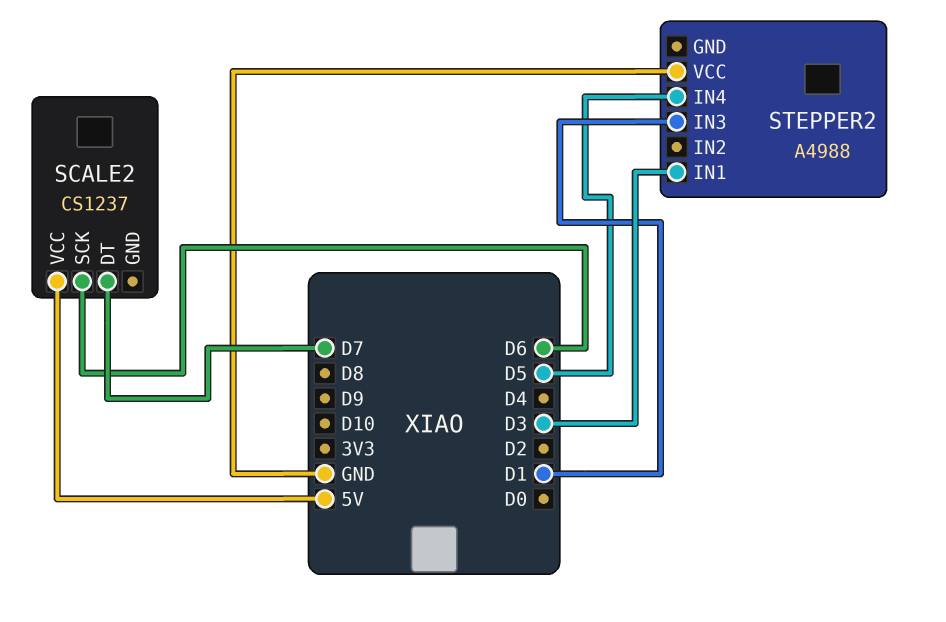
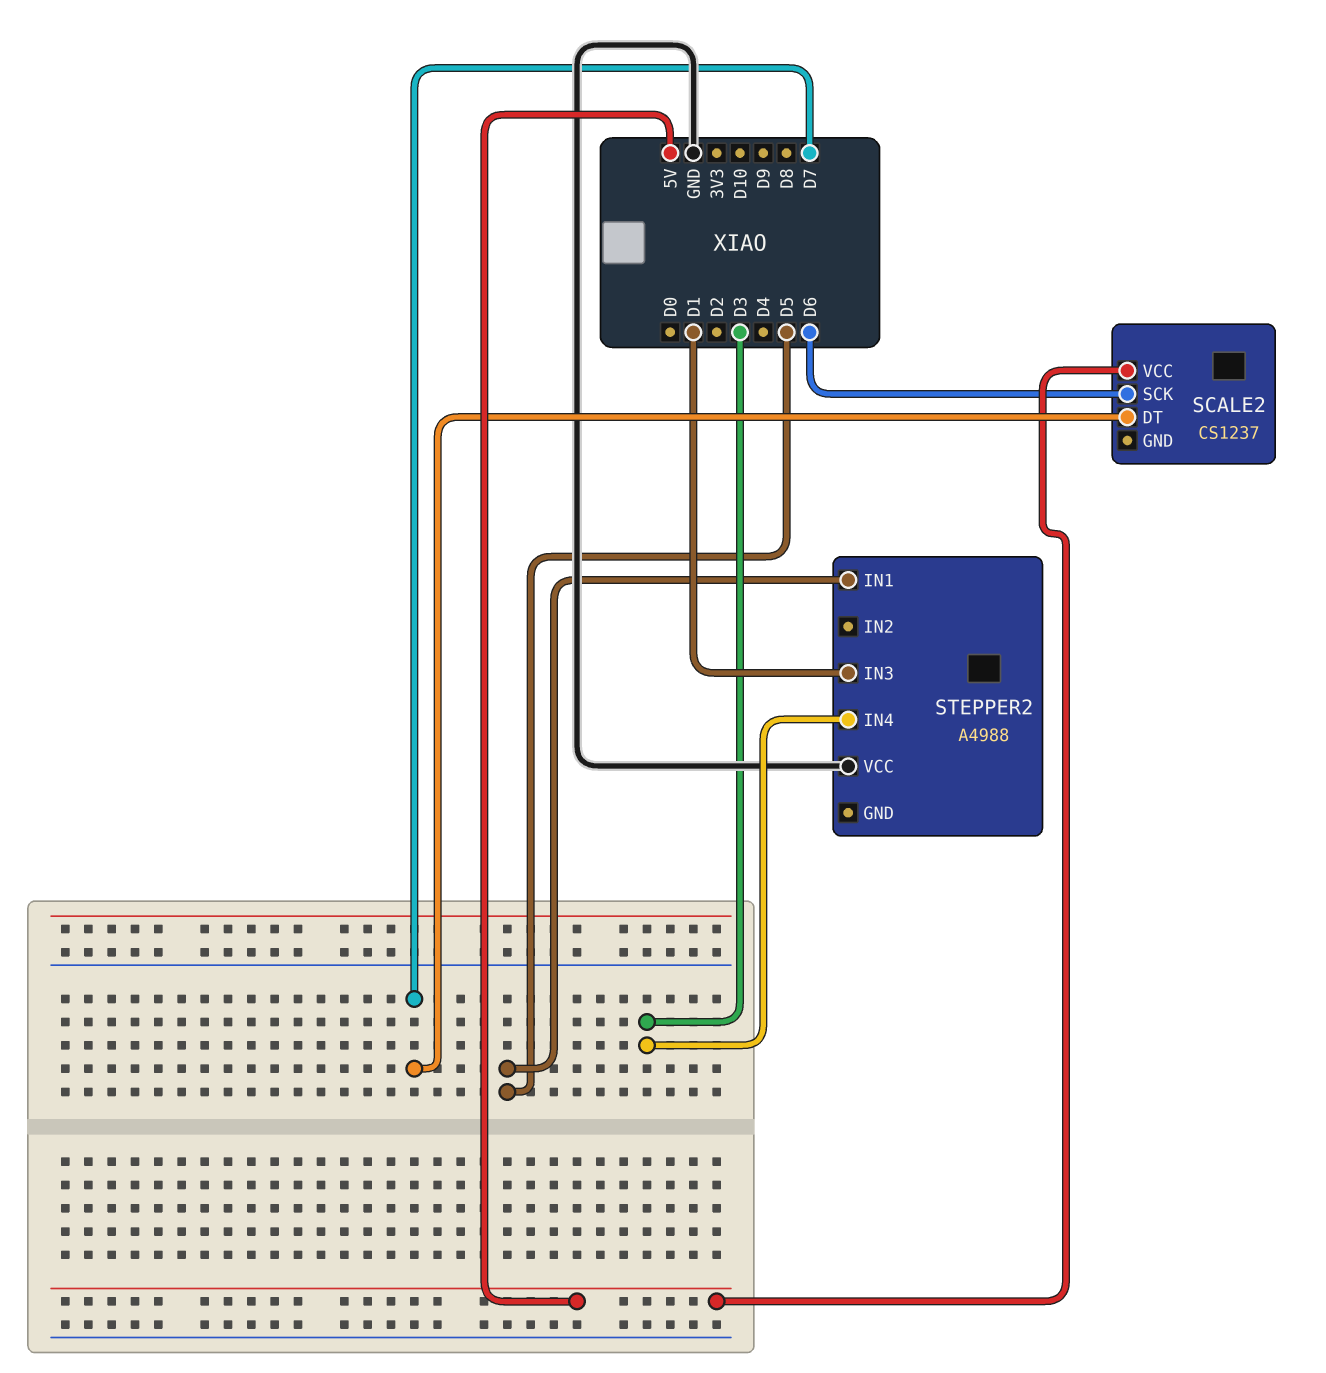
STEPPER2 pin IN1: D3 -> D5
STEPPER2 pin IN4: D5 -> D3

